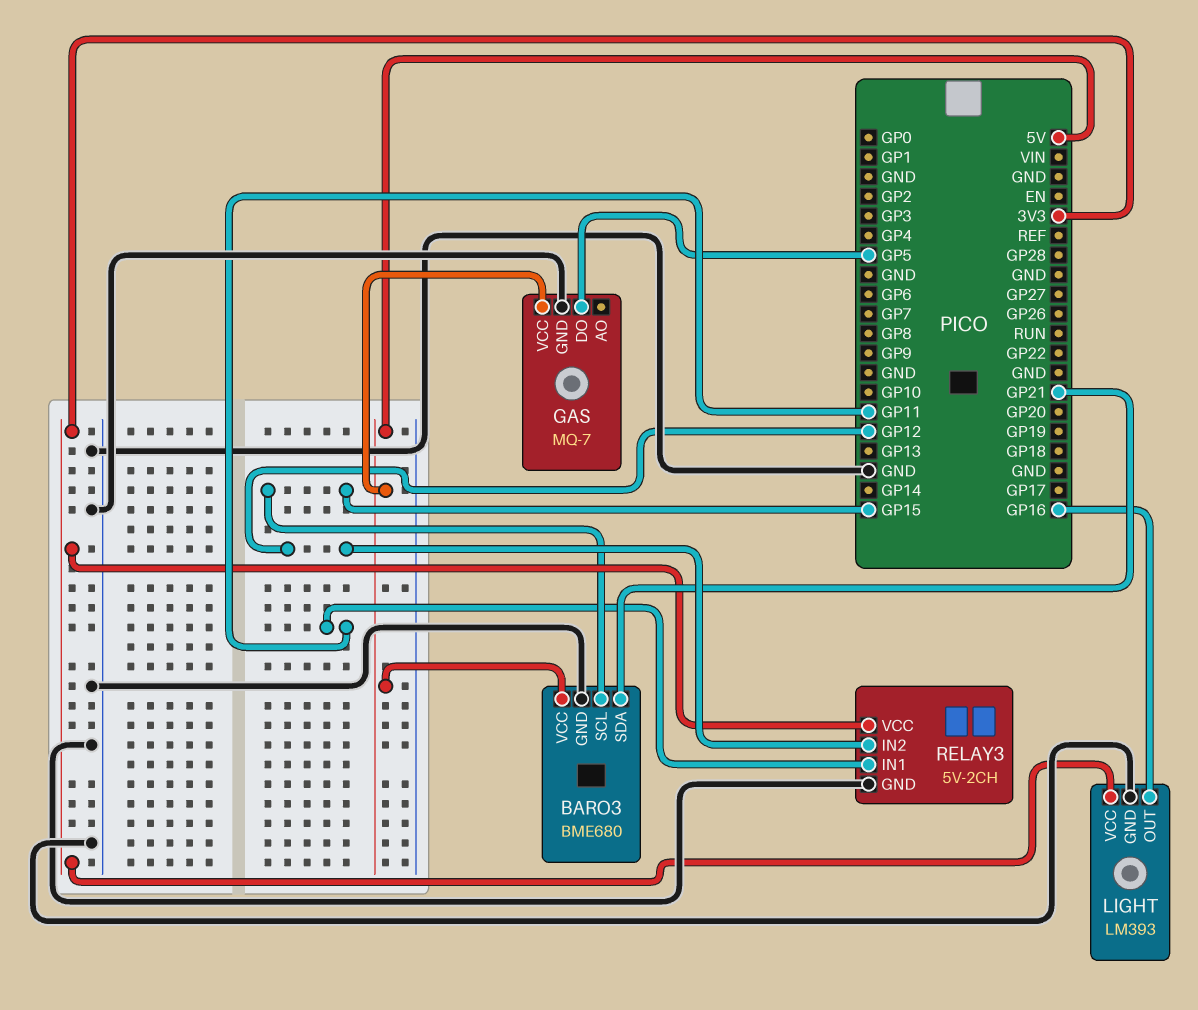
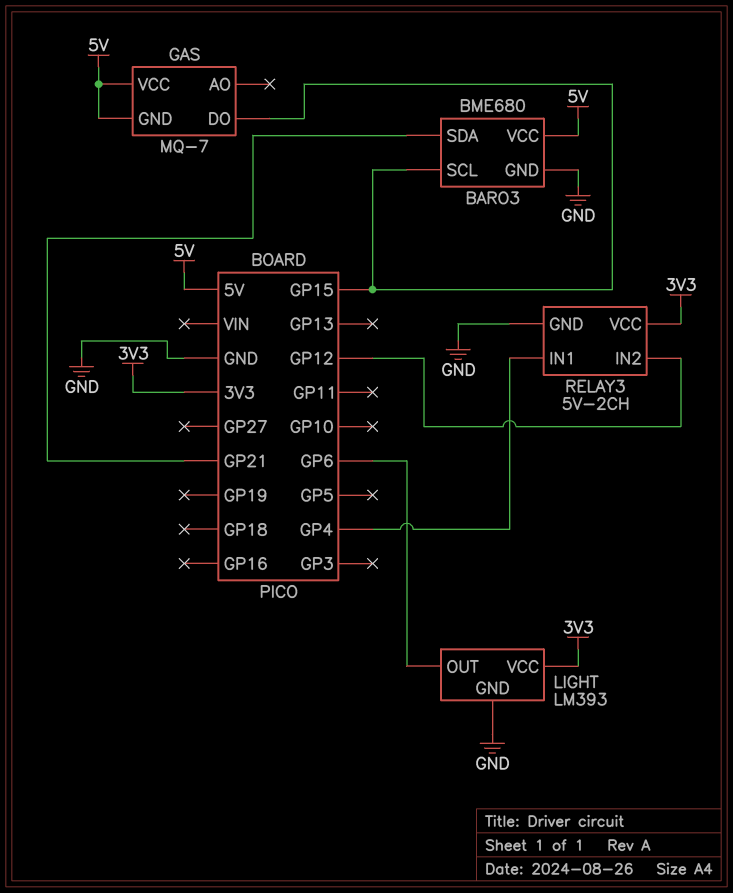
GAS pin DO: GP5 -> GP15
GAS pin GND: GND -> 5V
LIGHT pin OUT: GP16 -> GP6
RELAY3 pin IN1: GP11 -> GP4

